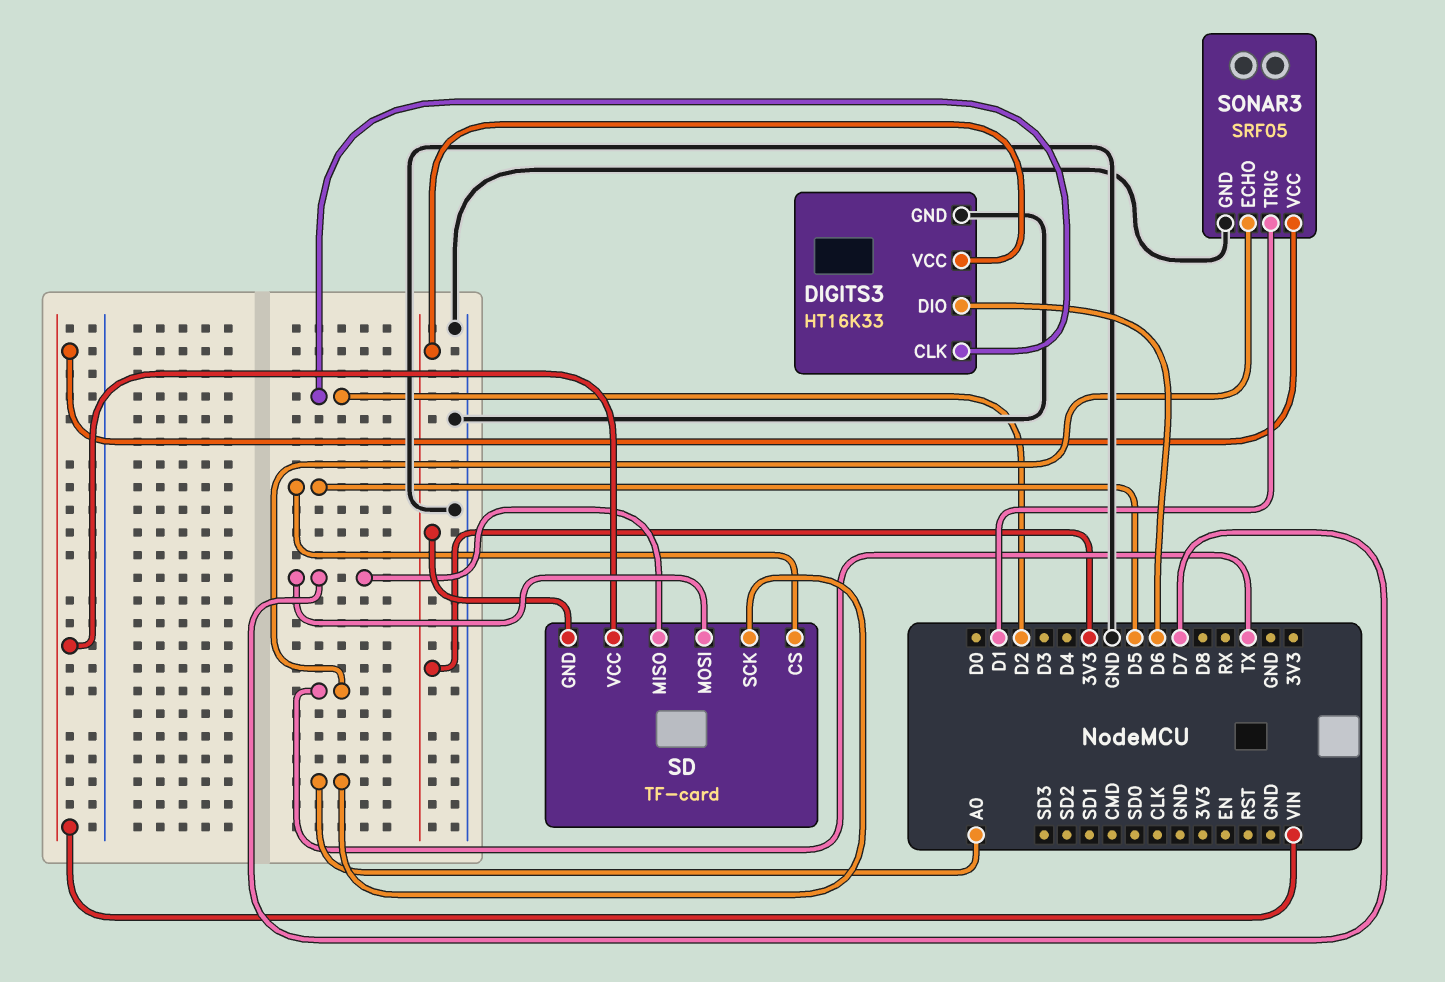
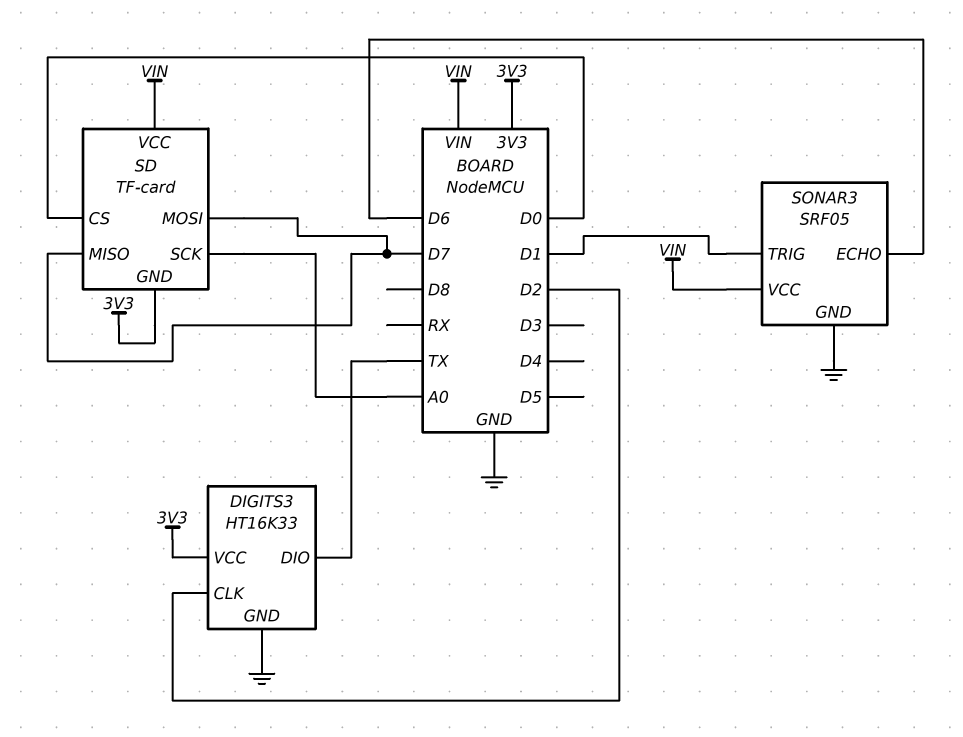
DIGITS3 pin DIO: D6 -> TX
SD pin CS: D5 -> D0
SONAR3 pin ECHO: TX -> D6

